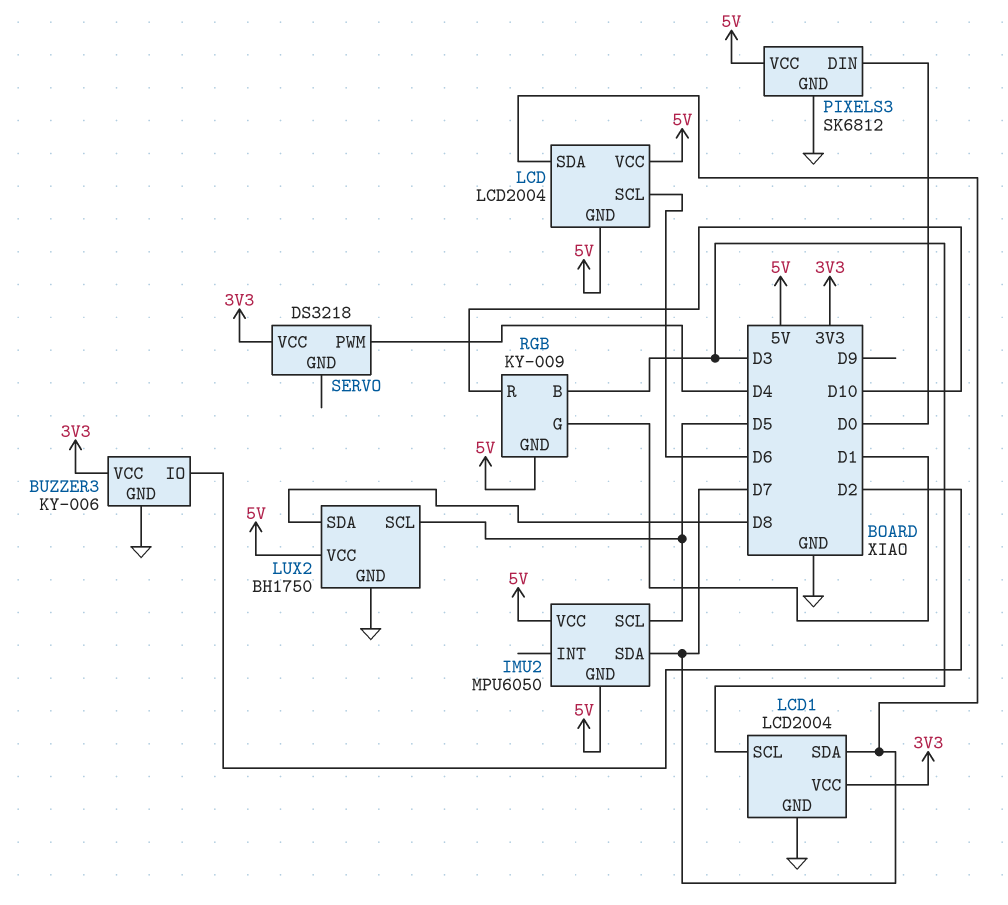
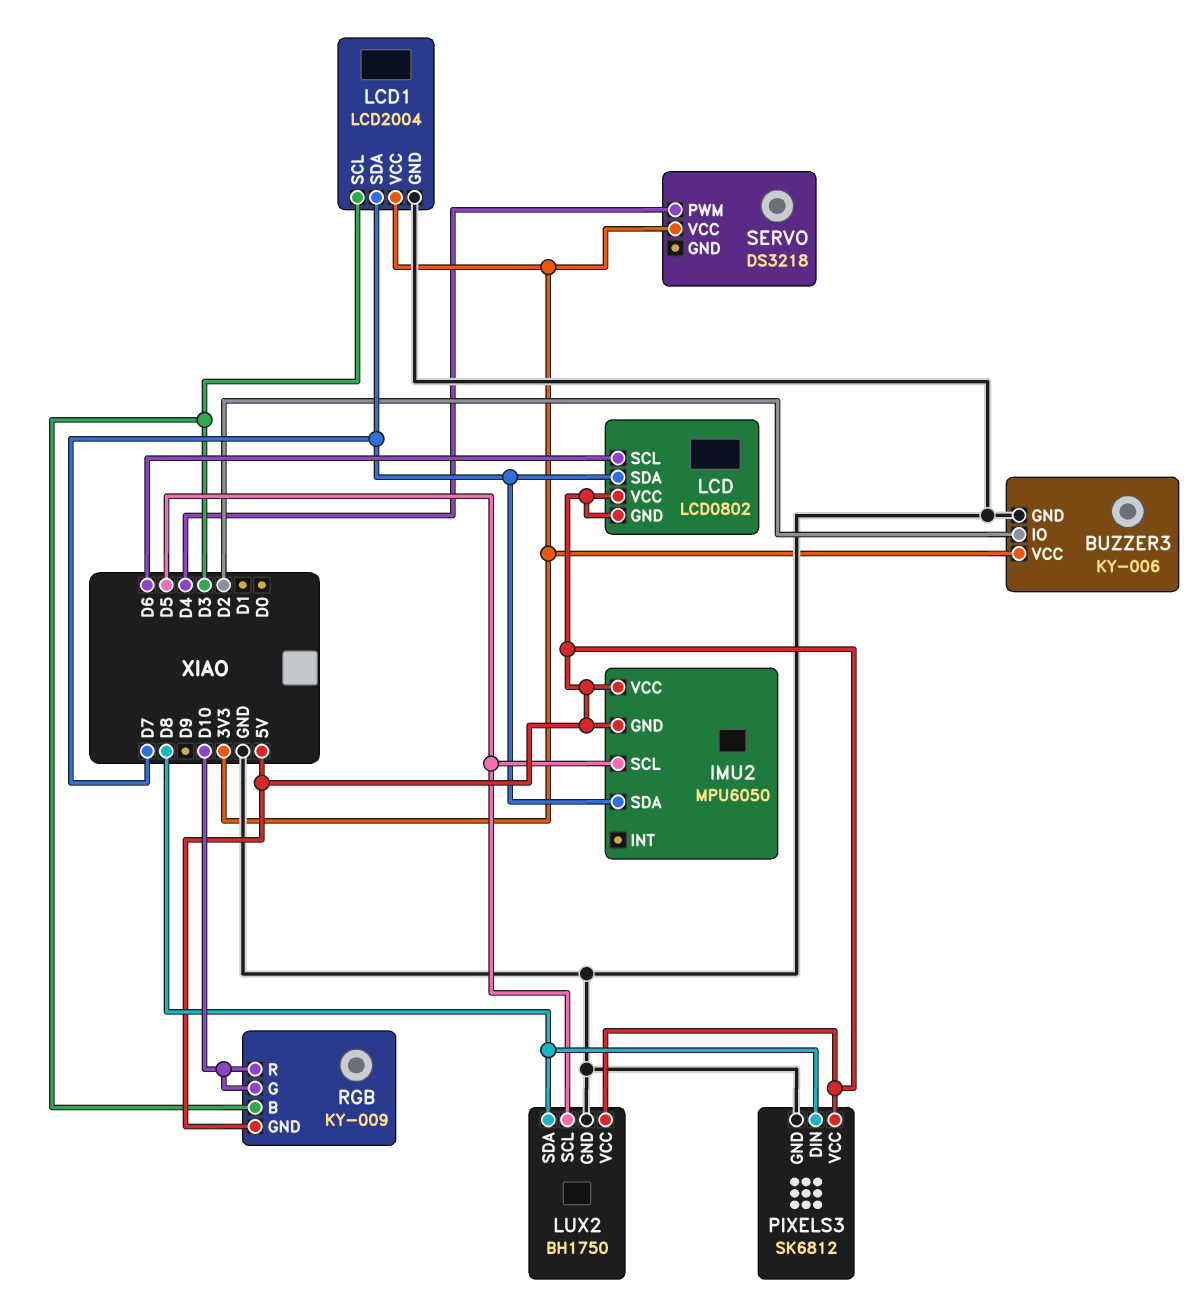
LCD: LCD2004 -> LCD0802
PIXELS3 pin DIN: D0 -> D8
RGB pin G: D1 -> D10

